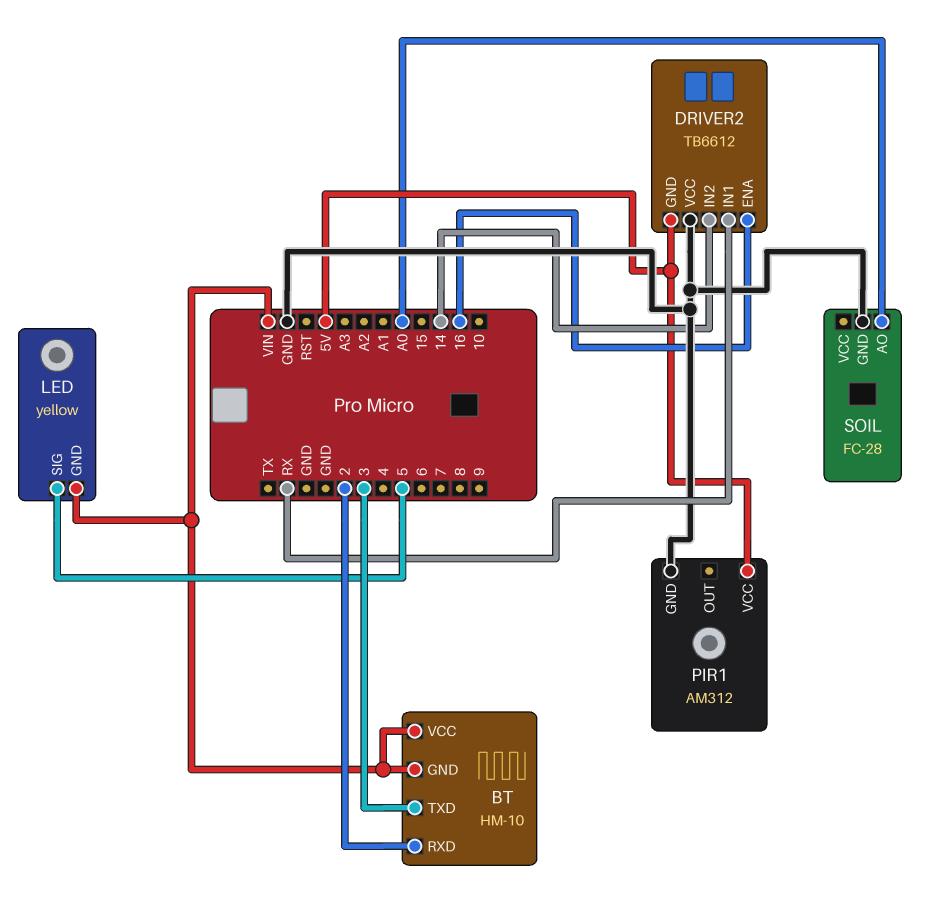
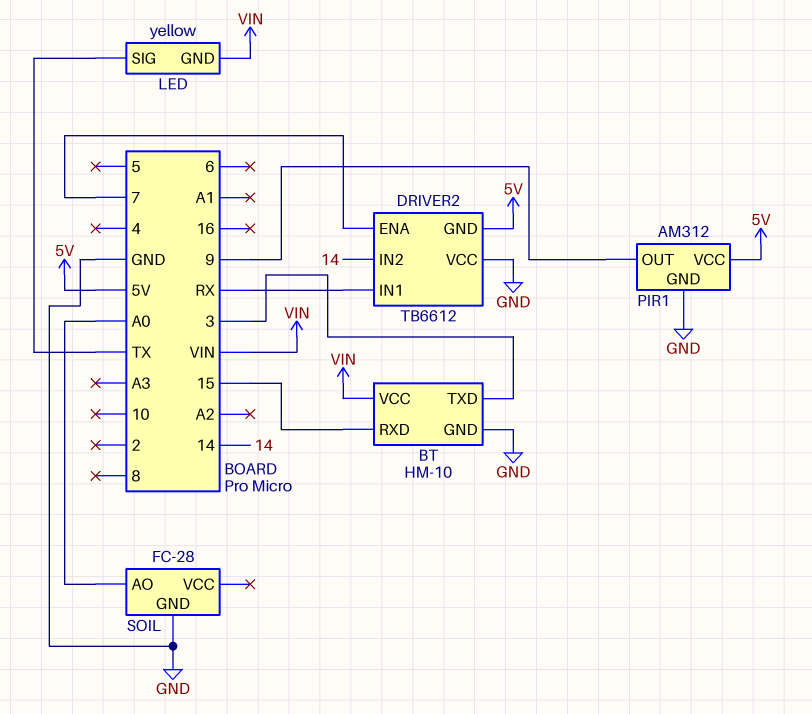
BT pin GND: VIN -> GND
BT pin RXD: 2 -> 15
DRIVER2 pin ENA: 16 -> 7
LED pin SIG: 5 -> TX
PIR1 pin OUT: none -> 9

